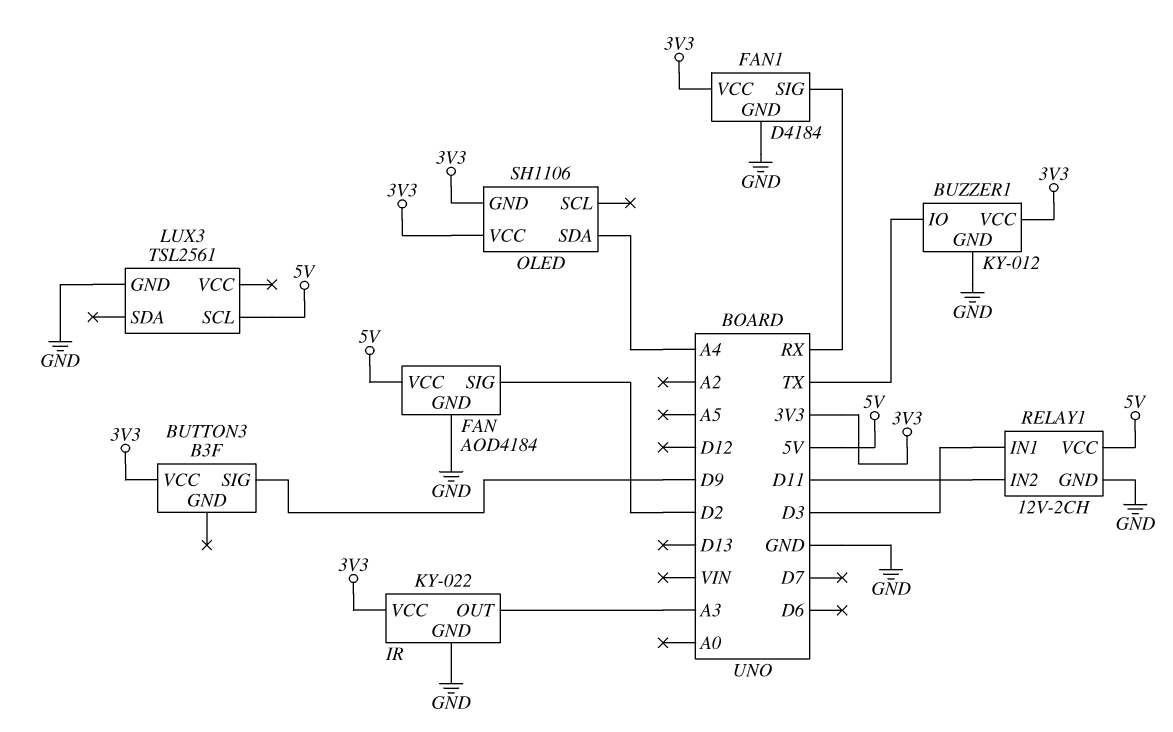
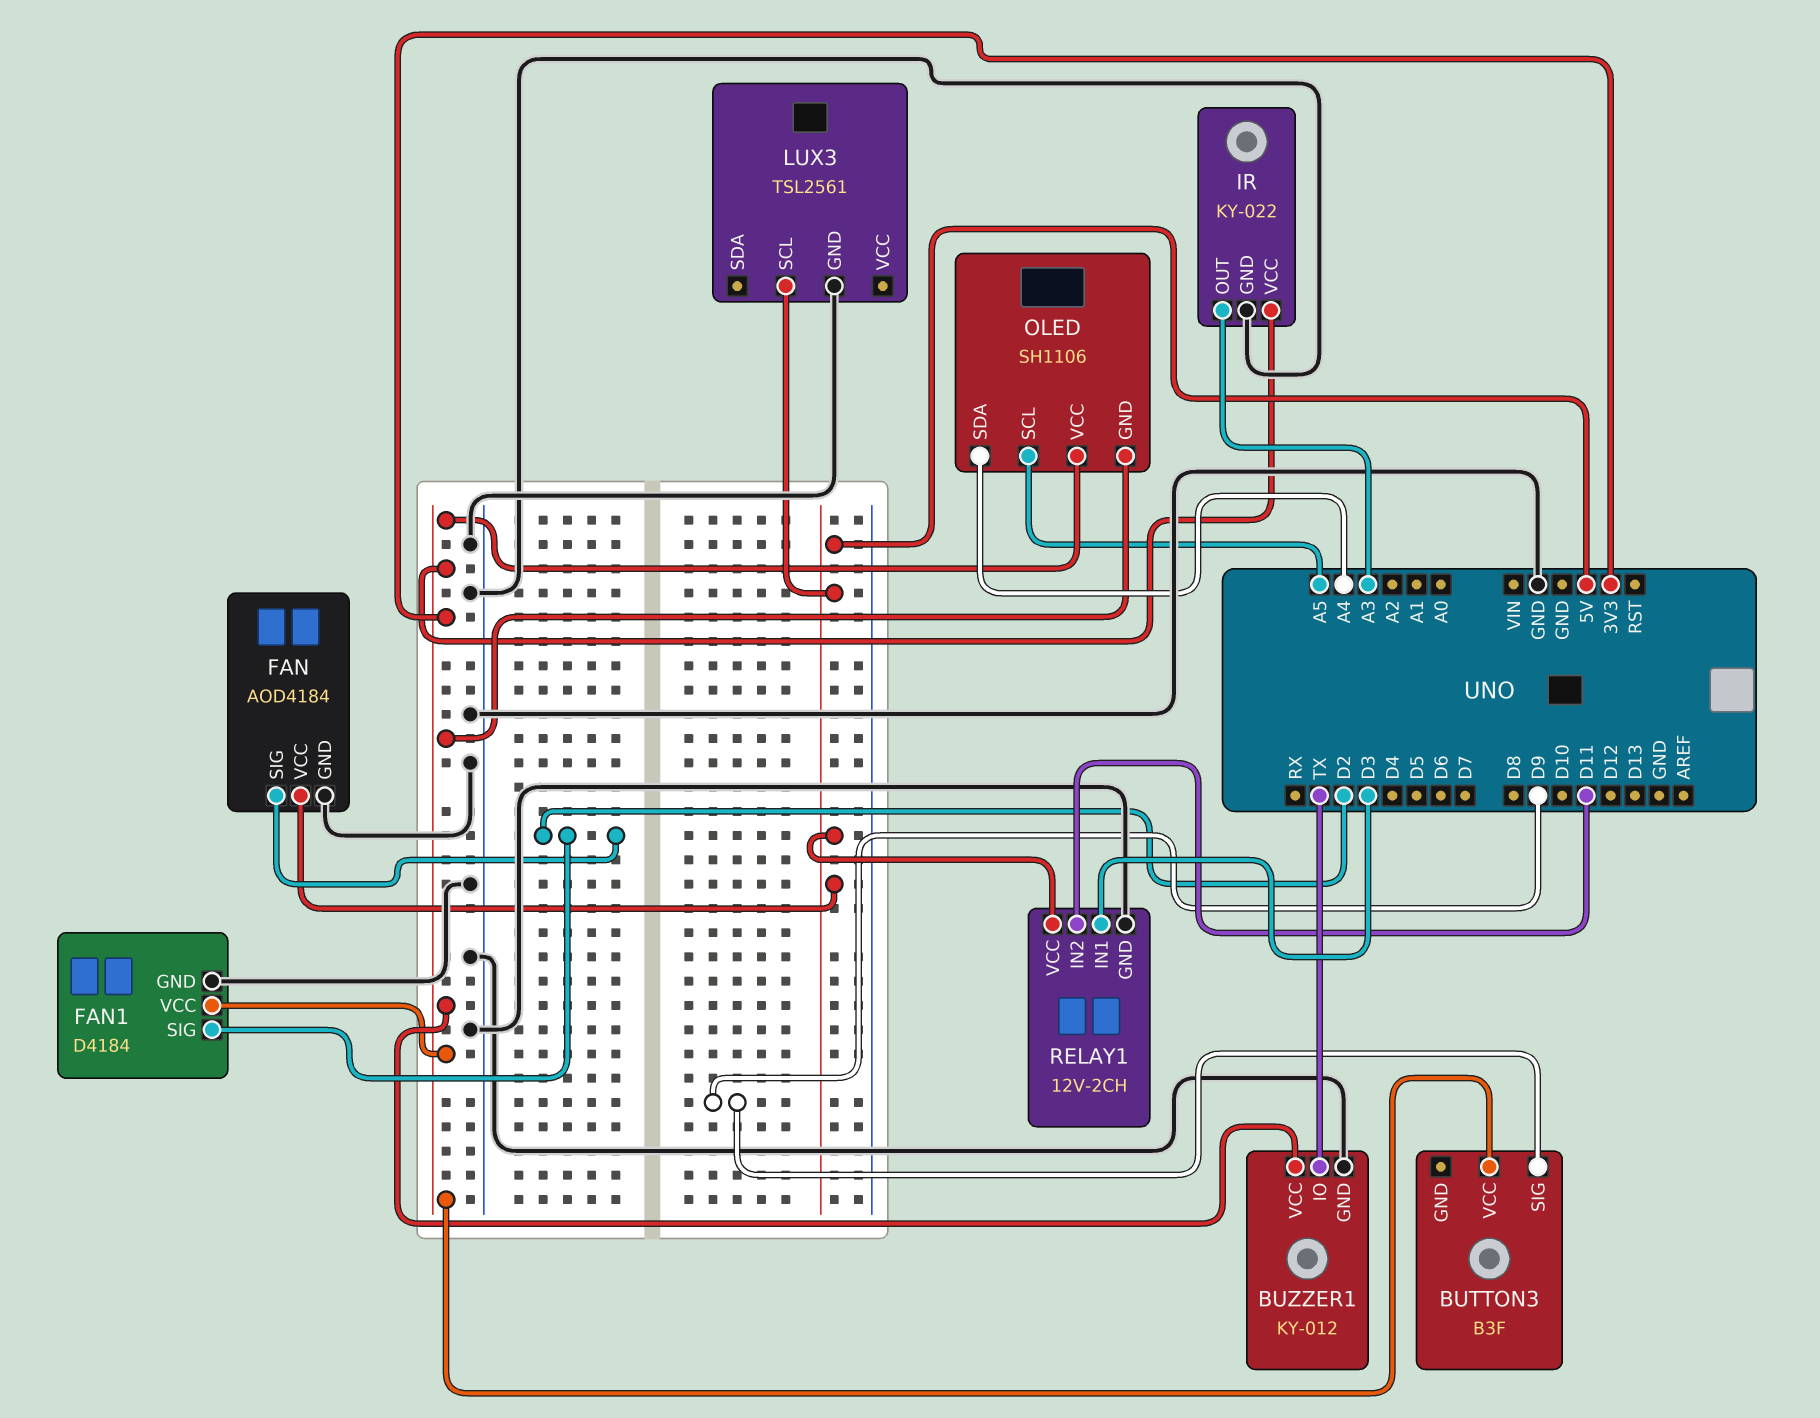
FAN1 pin SIG: RX -> D2
OLED pin SCL: none -> A5

